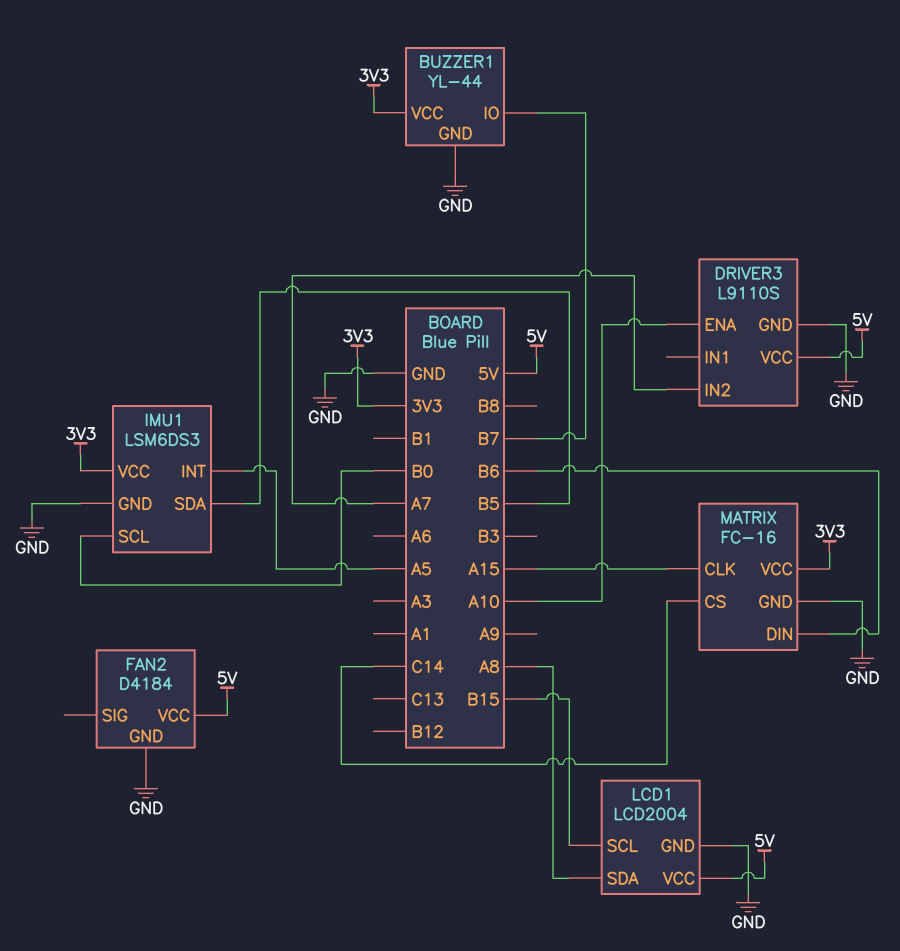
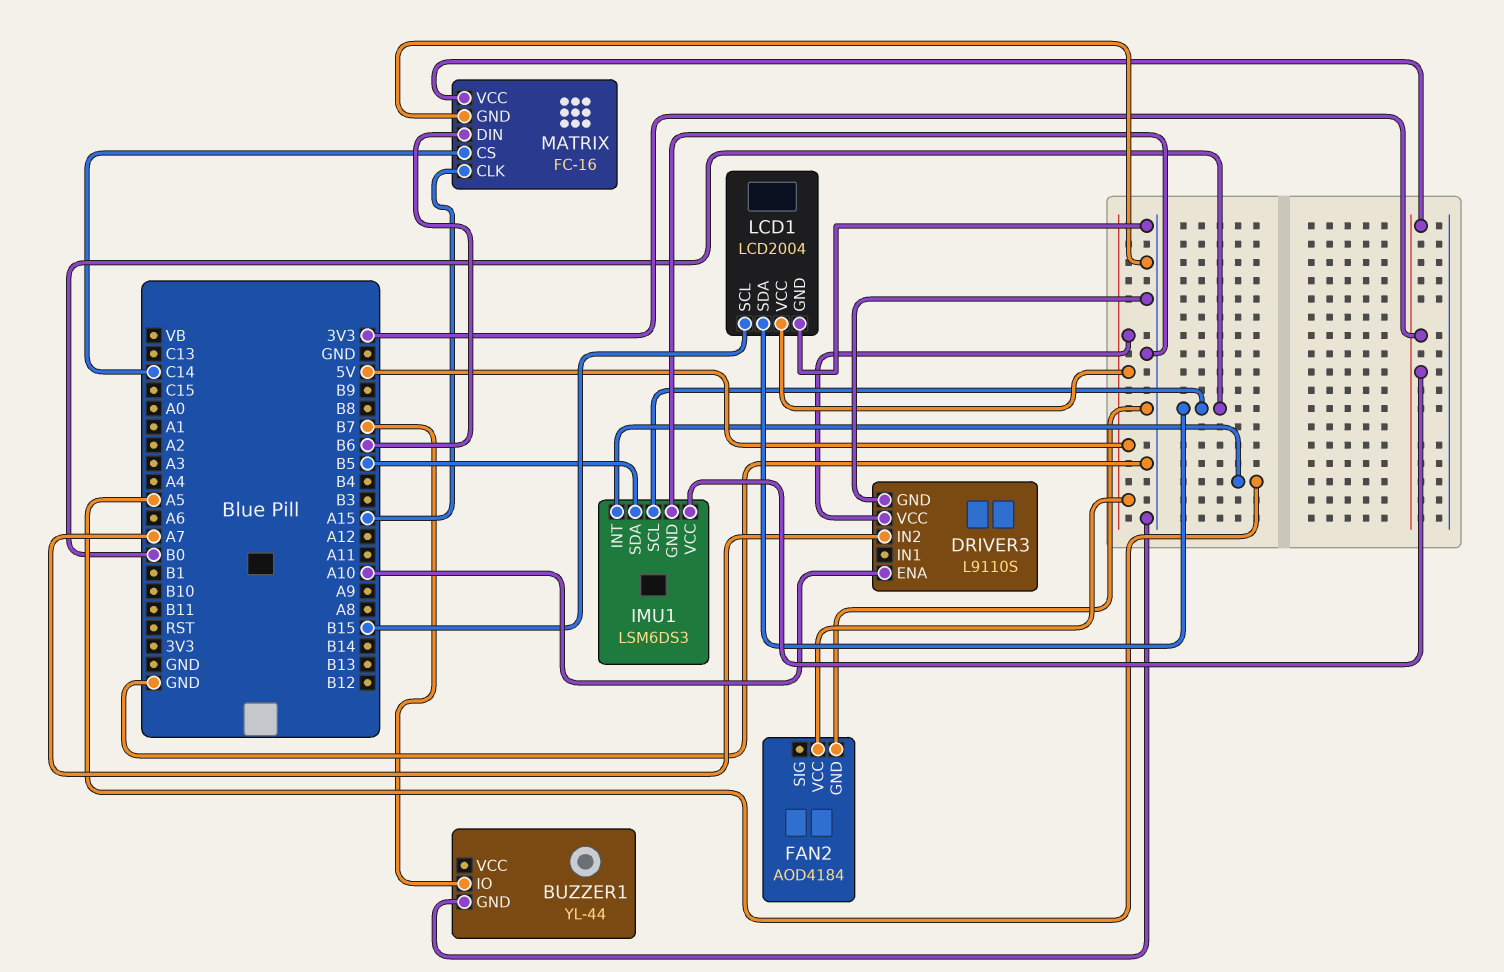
BUZZER1 pin VCC: 3V3 -> none
FAN2: D4184 -> AOD4184
LCD1 pin SDA: A8 -> B0

